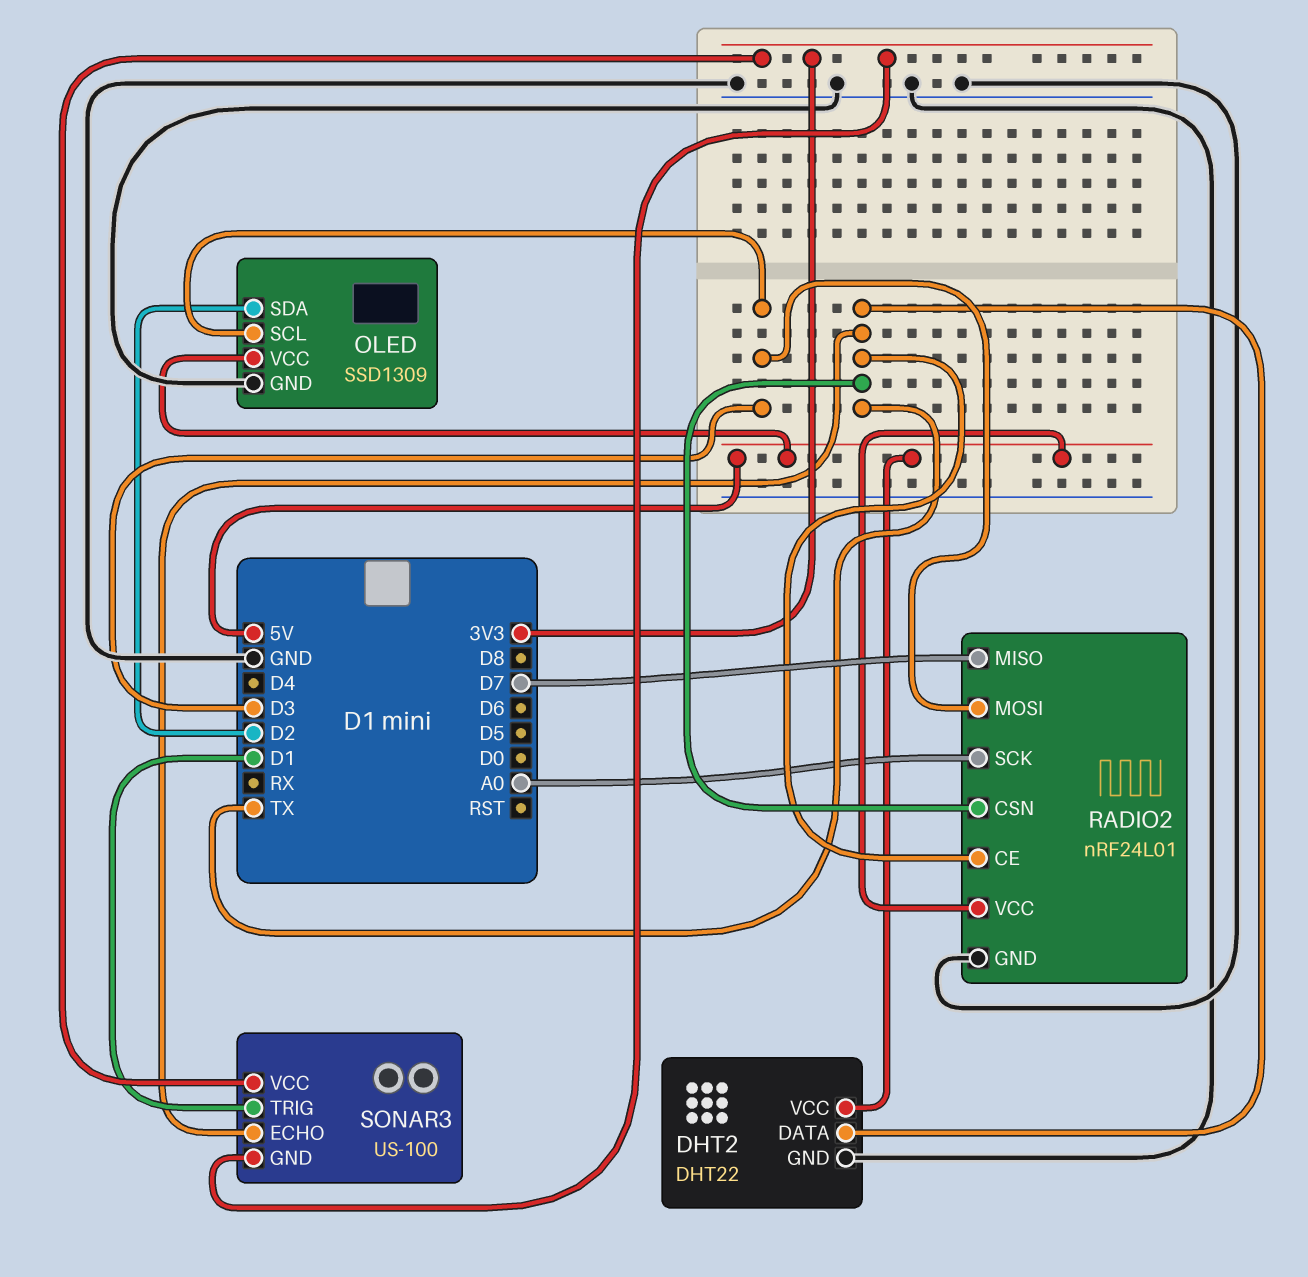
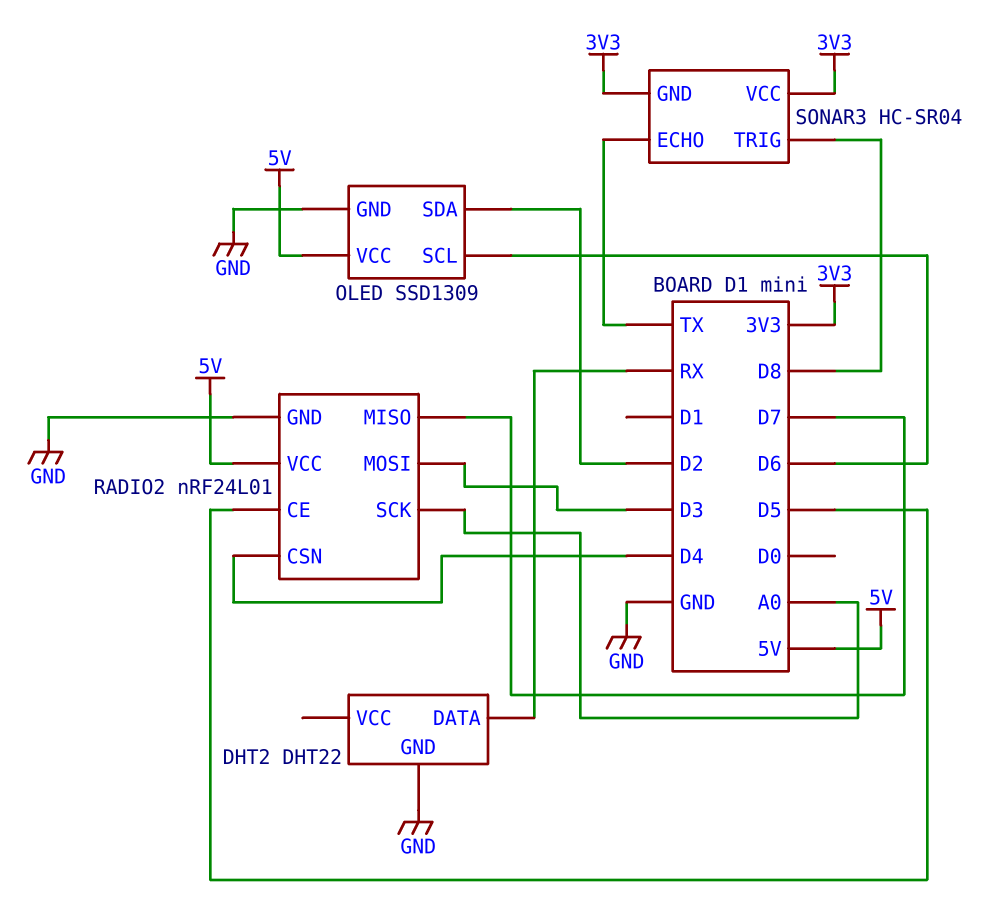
DHT2 pin DATA: TX -> RX
DHT2 pin VCC: 5V -> none
OLED pin SCL: D3 -> D6
RADIO2 pin CE: TX -> D5
RADIO2 pin CSN: TX -> D4
SONAR3: US-100 -> HC-SR04
SONAR3 pin TRIG: D1 -> D8

